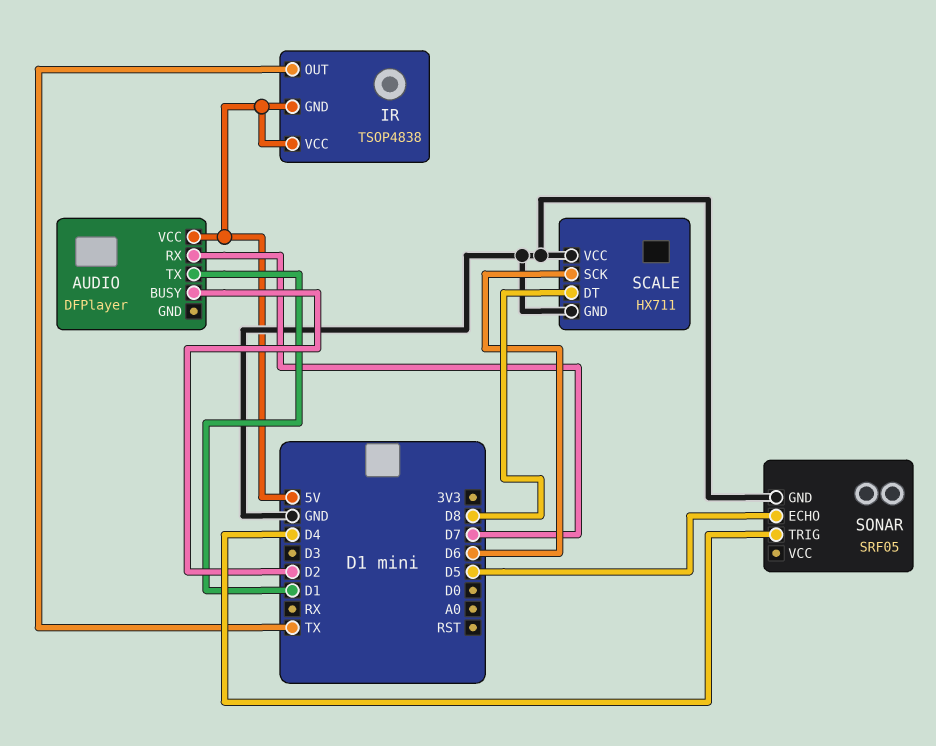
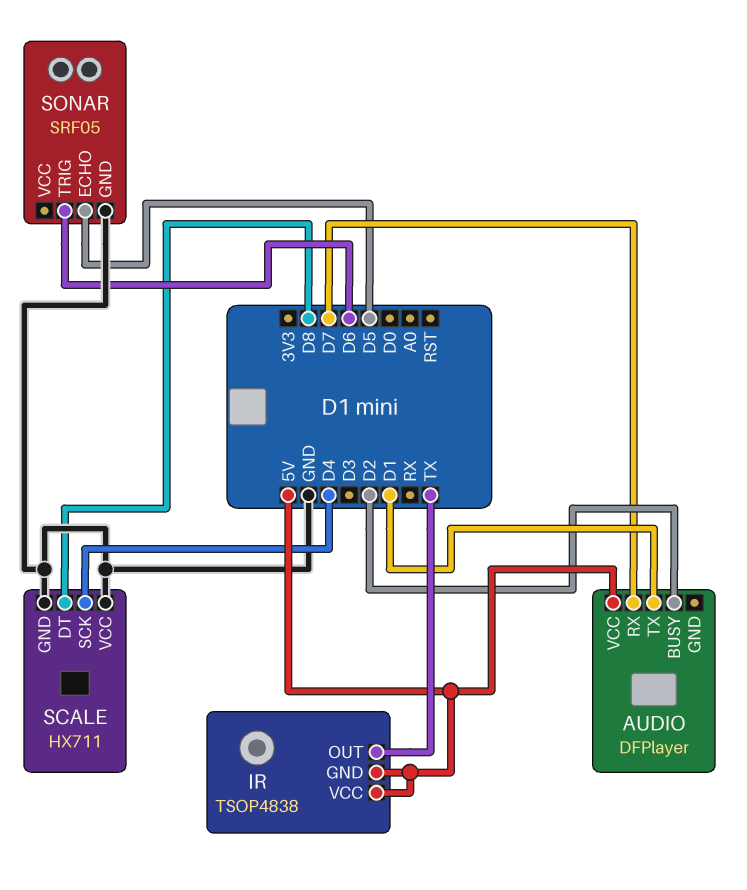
SCALE pin SCK: D6 -> D4
SONAR pin TRIG: D4 -> D6

